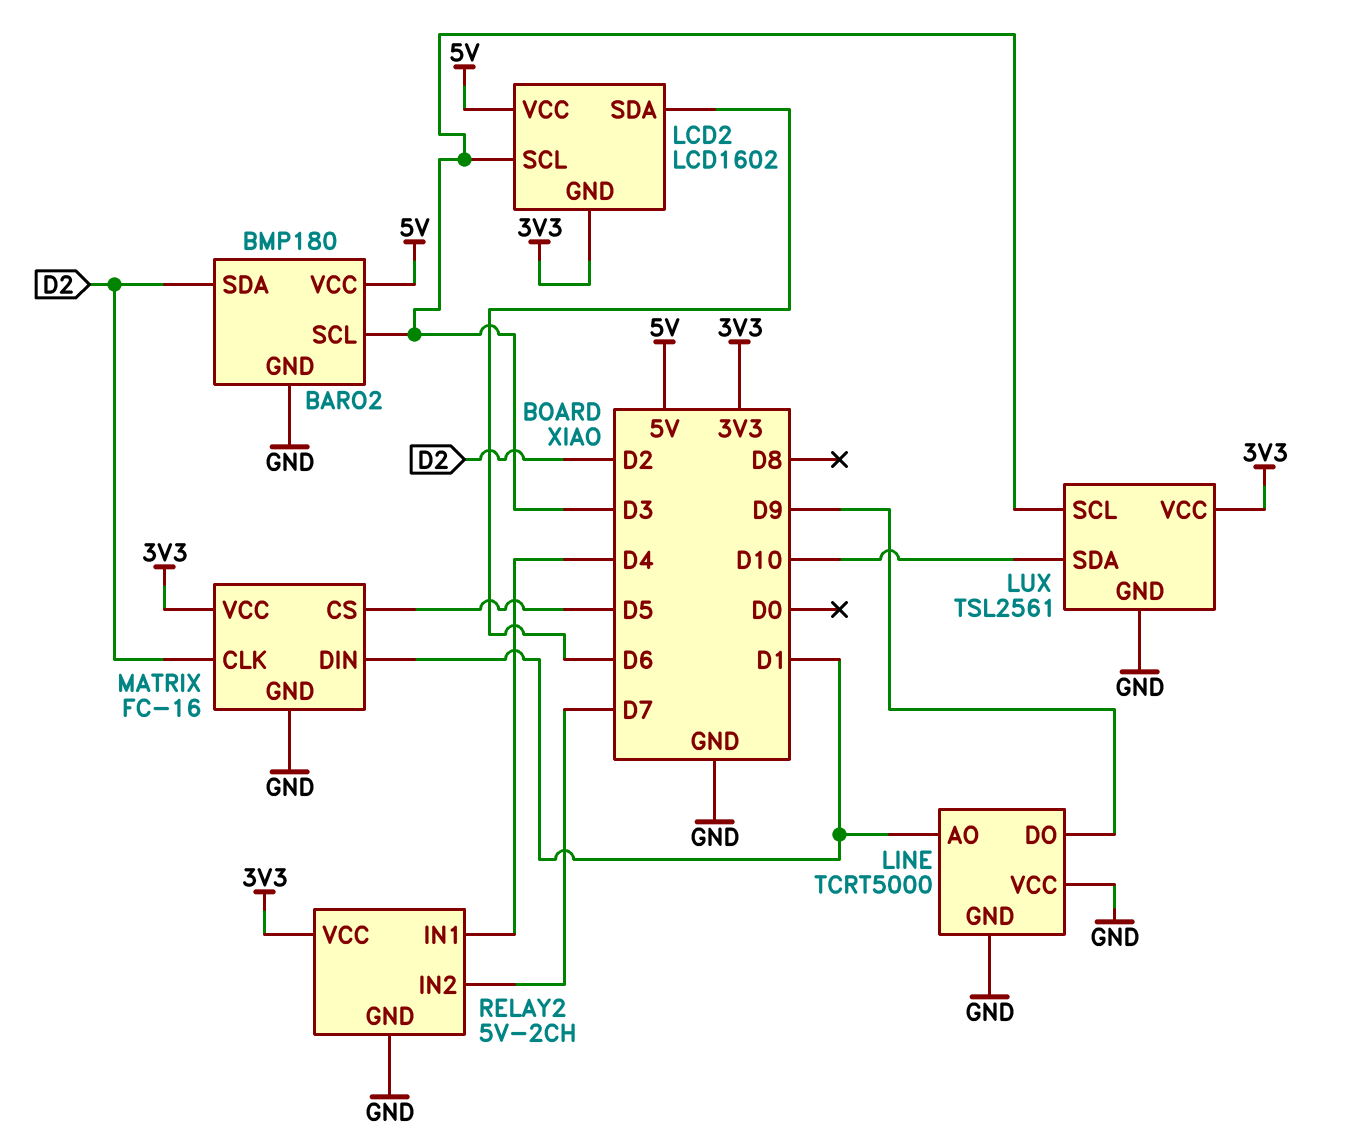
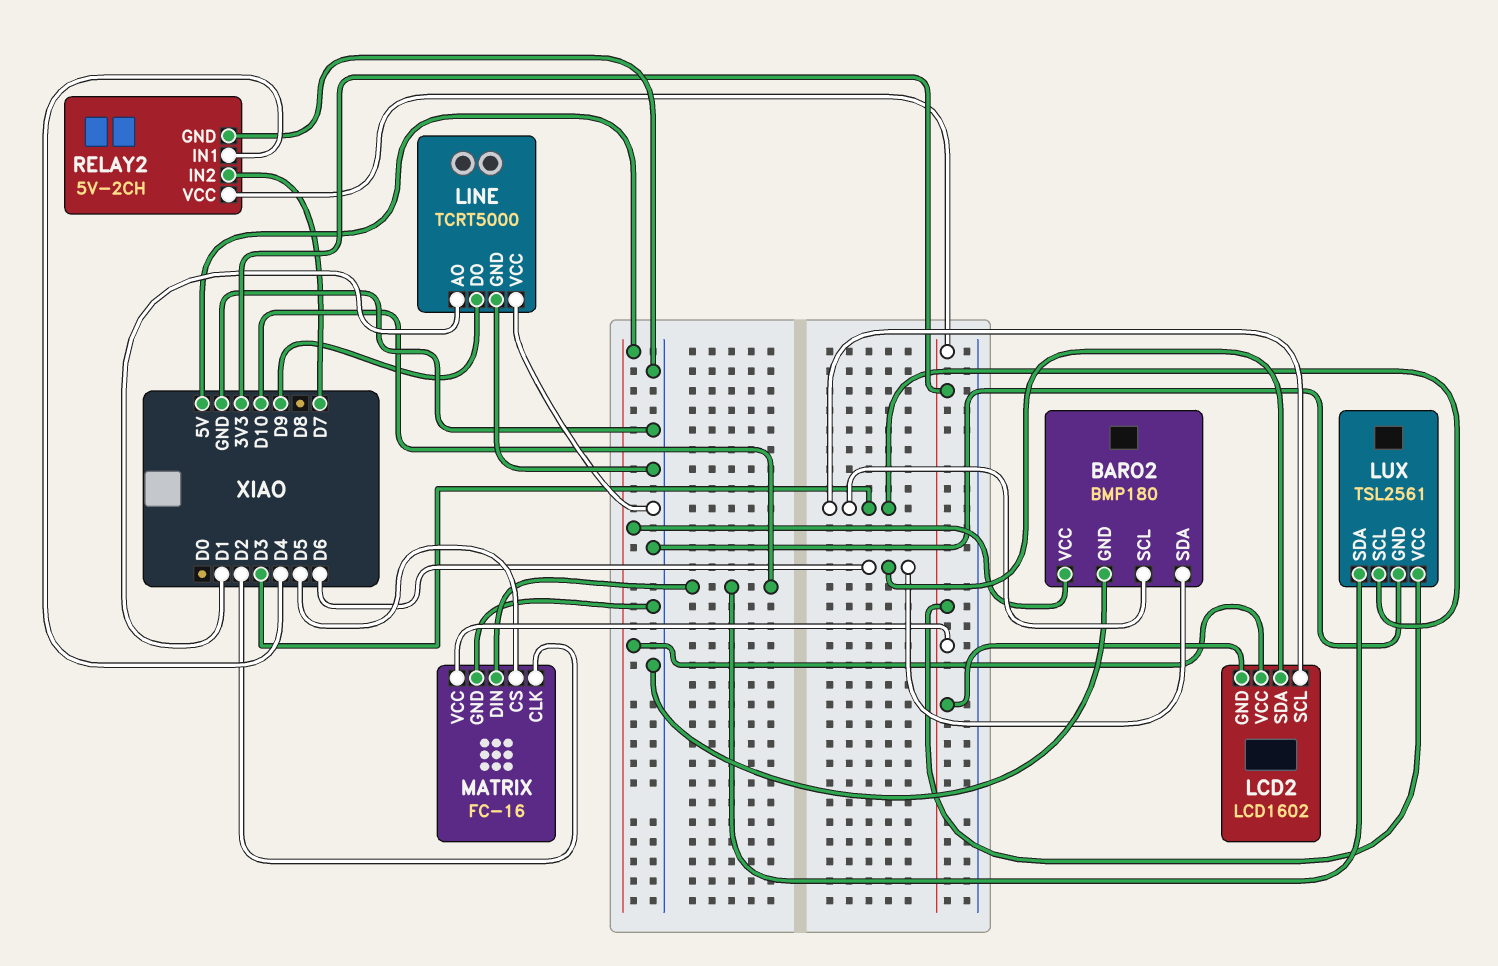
BARO2 pin SDA: D2 -> D6
MATRIX pin DIN: D1 -> D10

